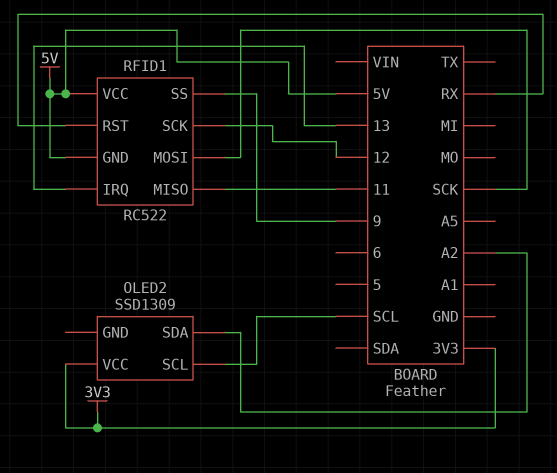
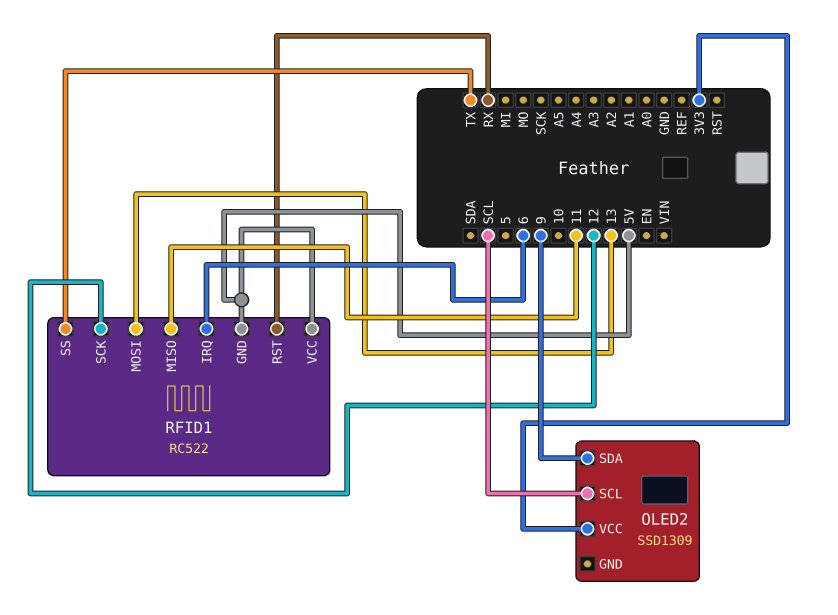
OLED2 pin SDA: A2 -> 9
RFID1 pin IRQ: 13 -> 6
RFID1 pin MOSI: SCK -> 13
RFID1 pin SS: 9 -> TX

